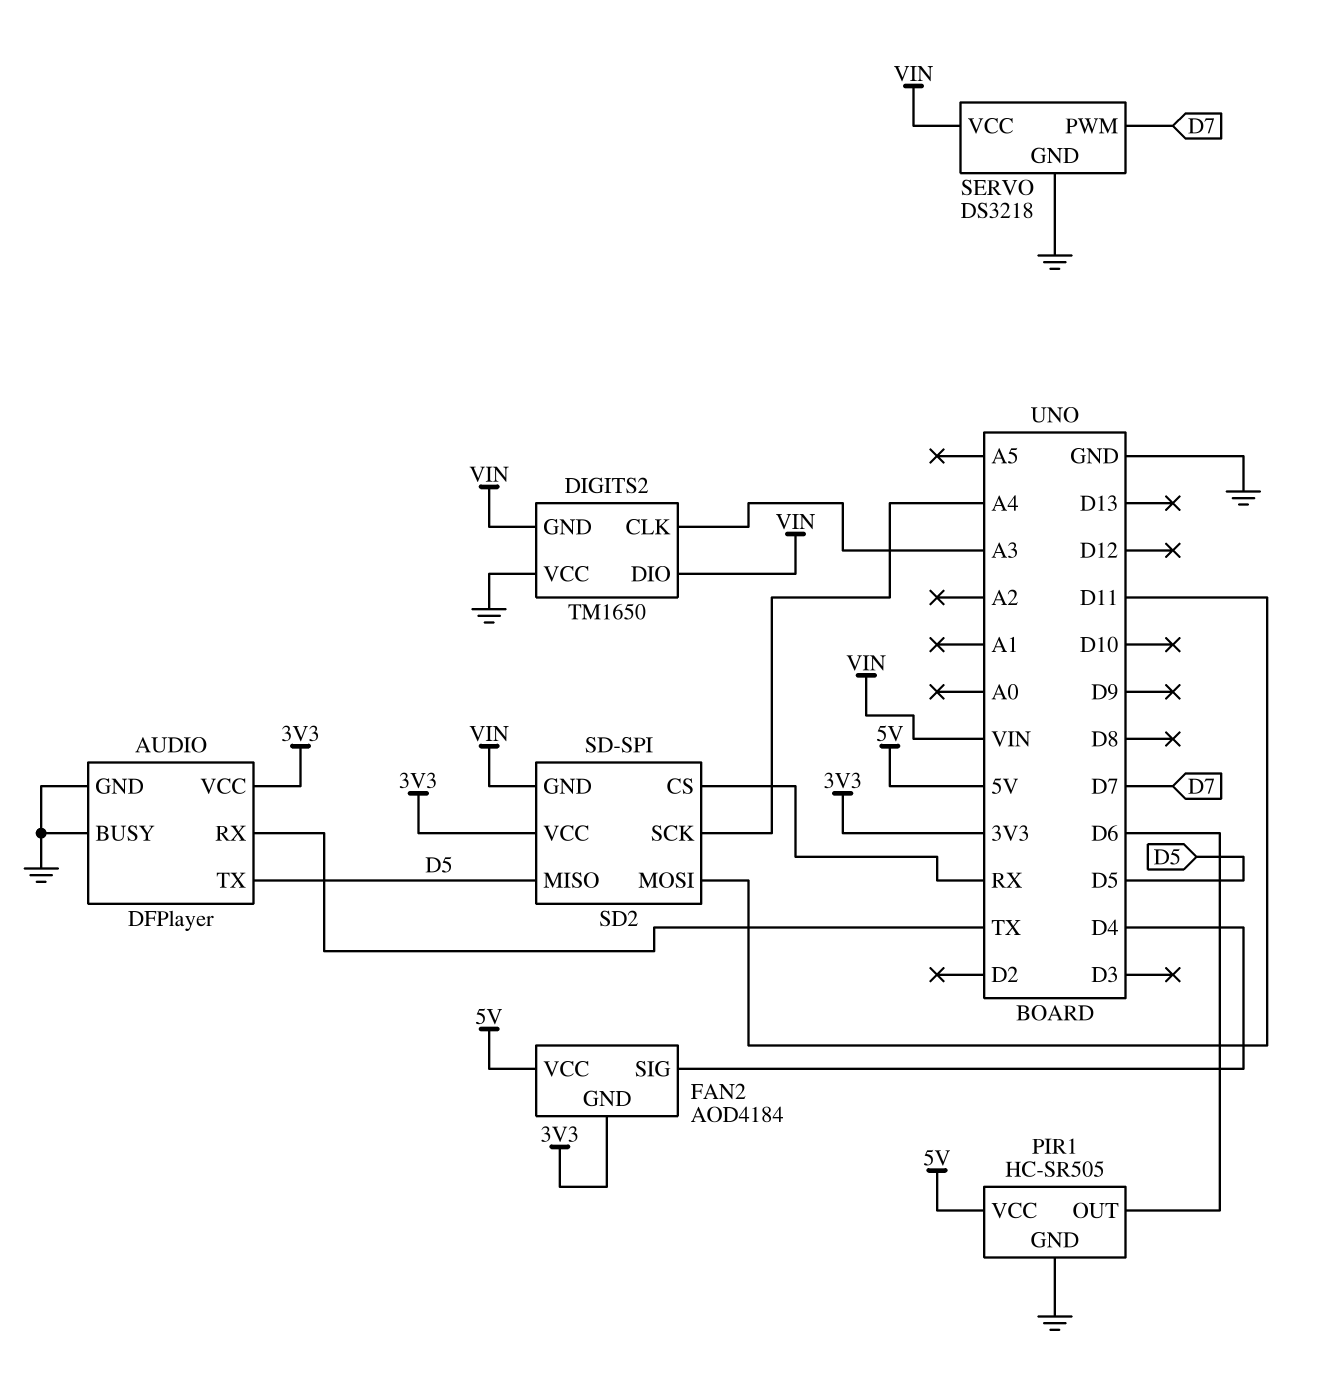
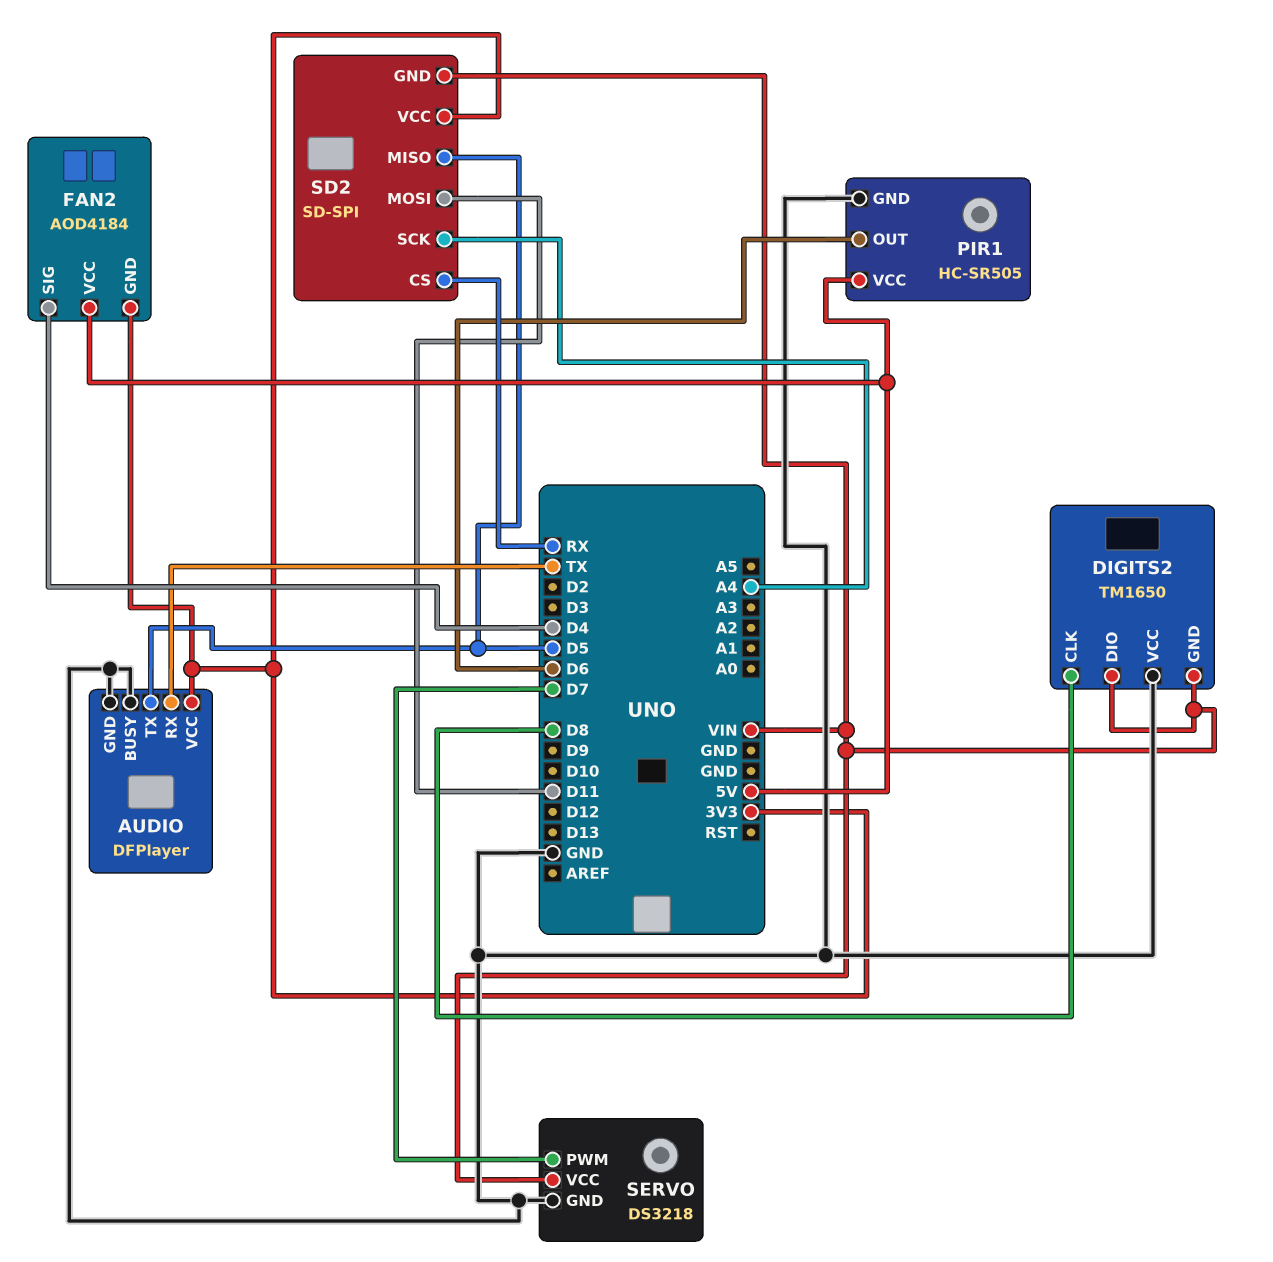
DIGITS2 pin CLK: A3 -> D8

